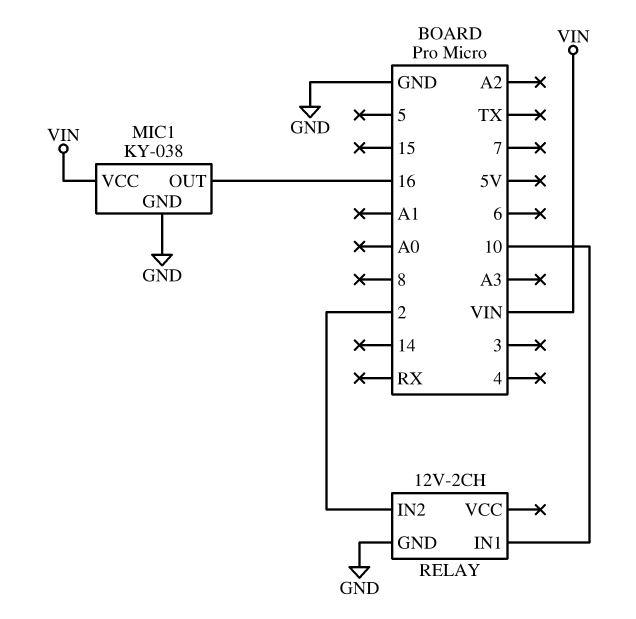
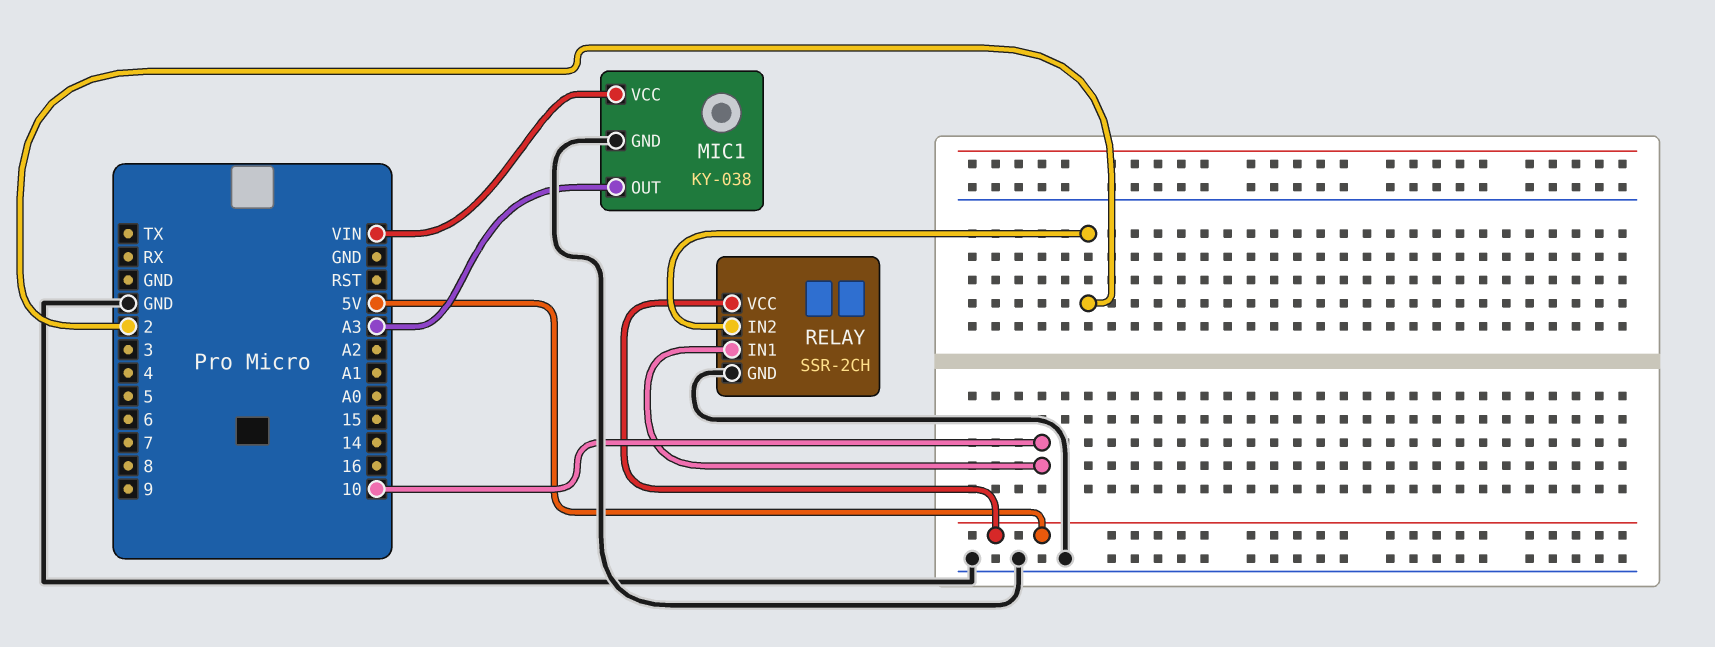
MIC1 pin OUT: 16 -> A3
RELAY: 12V-2CH -> SSR-2CH
RELAY pin VCC: none -> 5V

